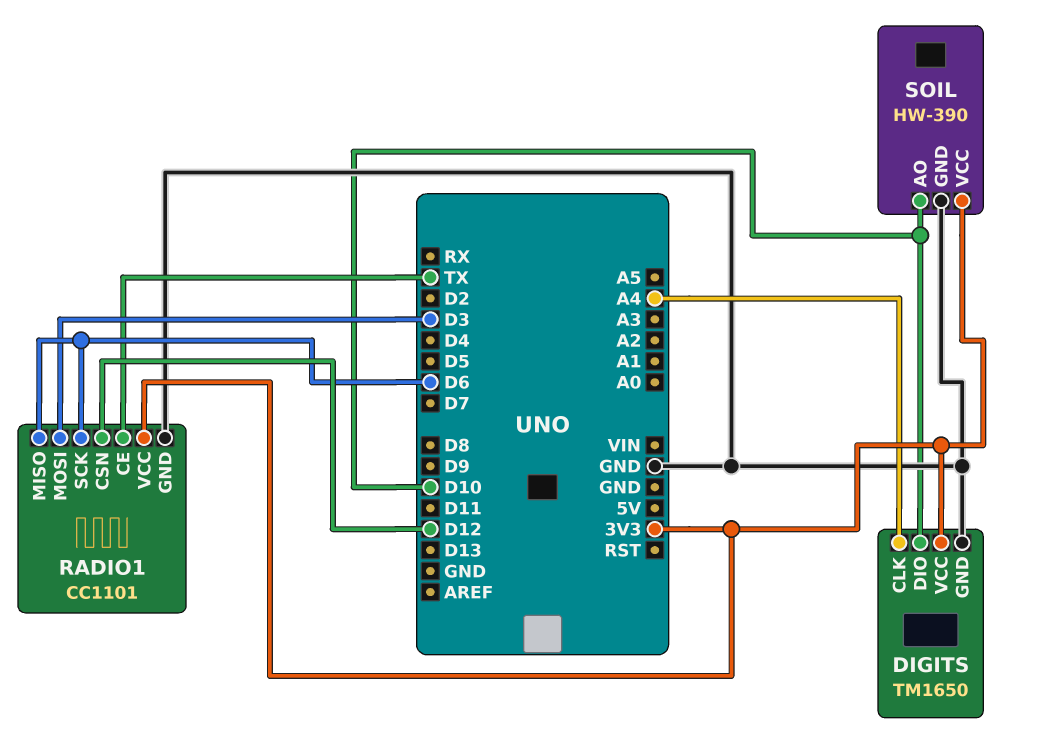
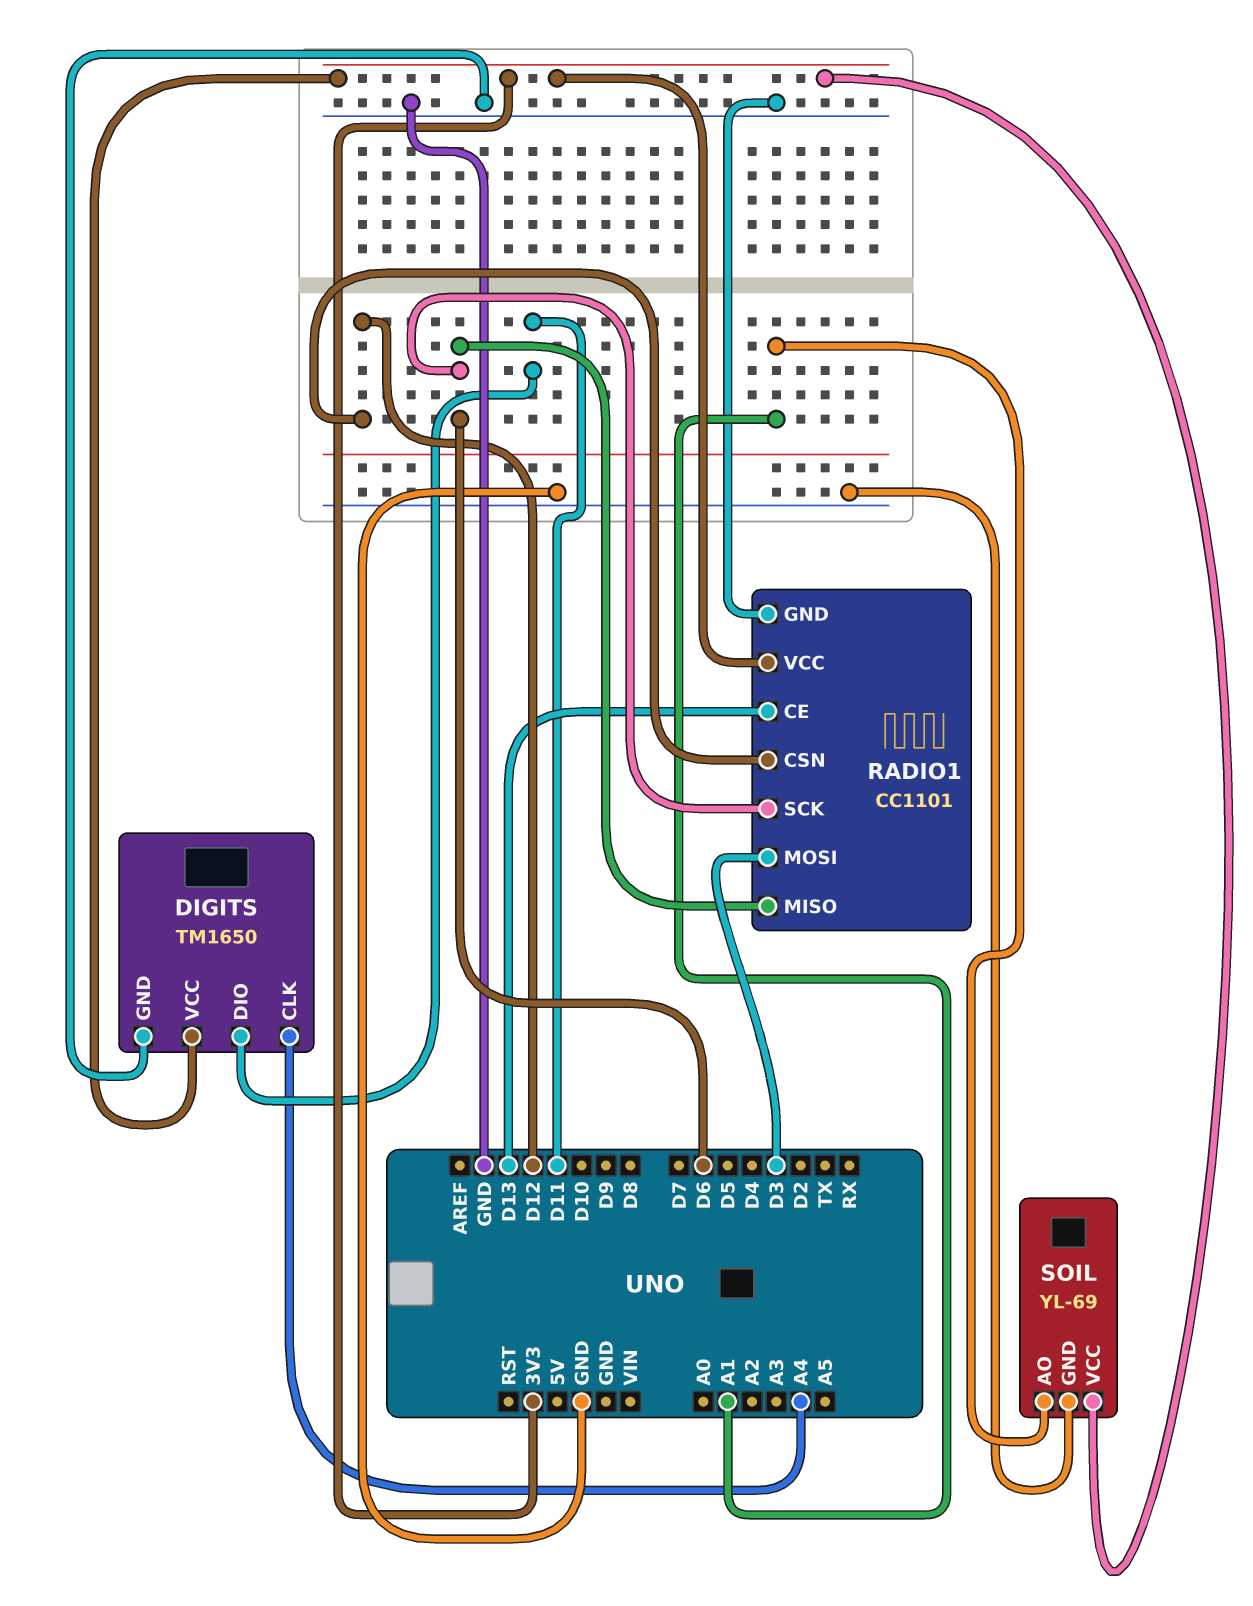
DIGITS pin DIO: D10 -> D11
RADIO1 pin CE: TX -> D13
SOIL: HW-390 -> YL-69
SOIL pin AO: D10 -> A1

